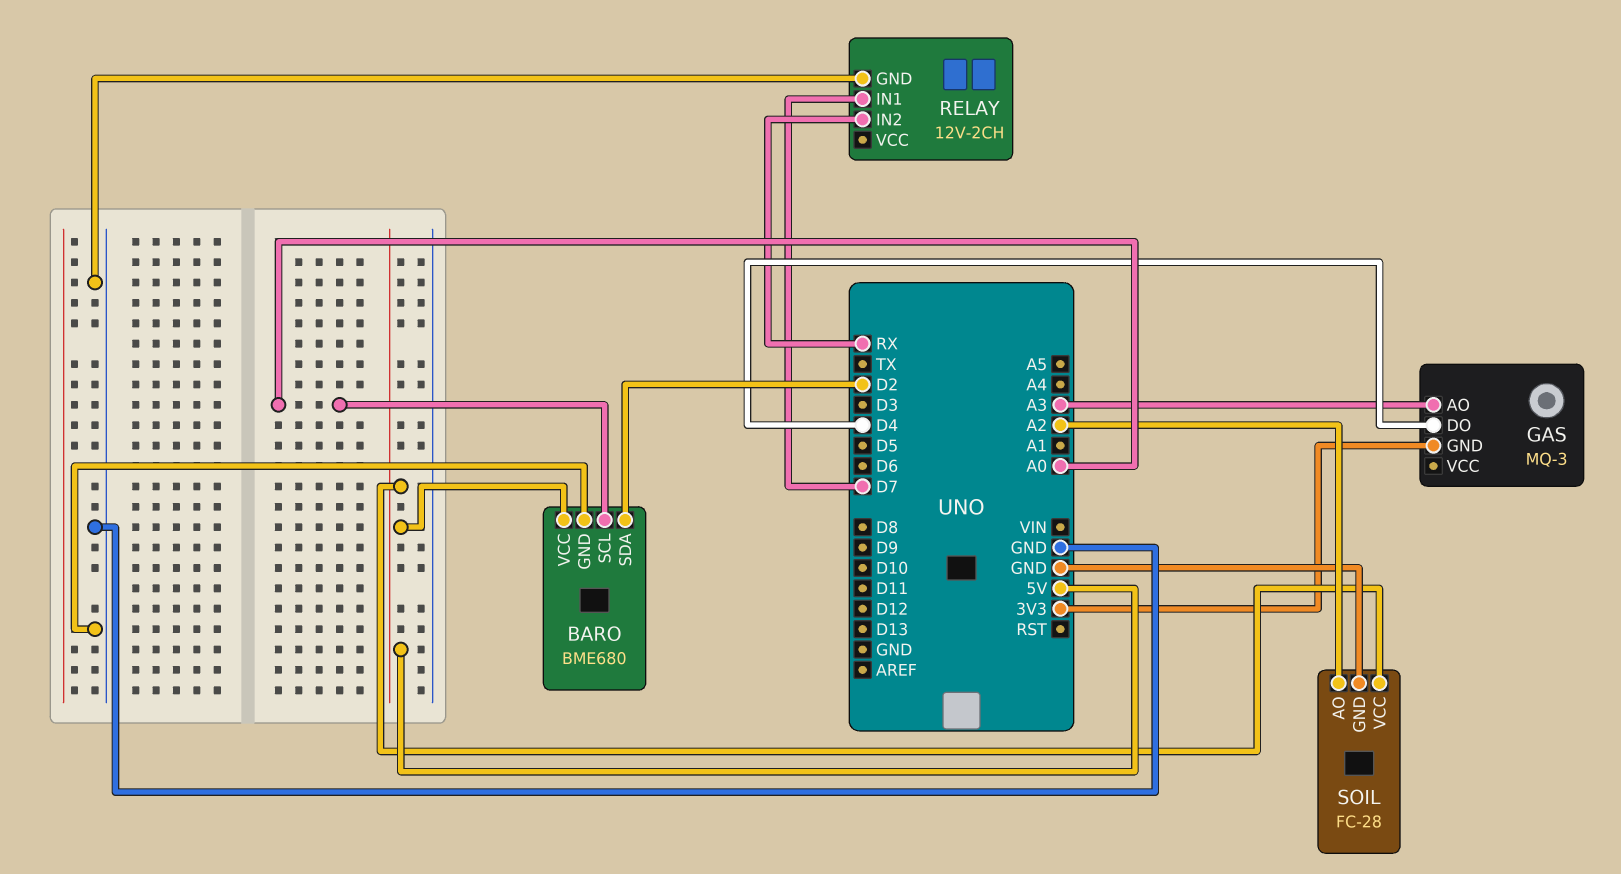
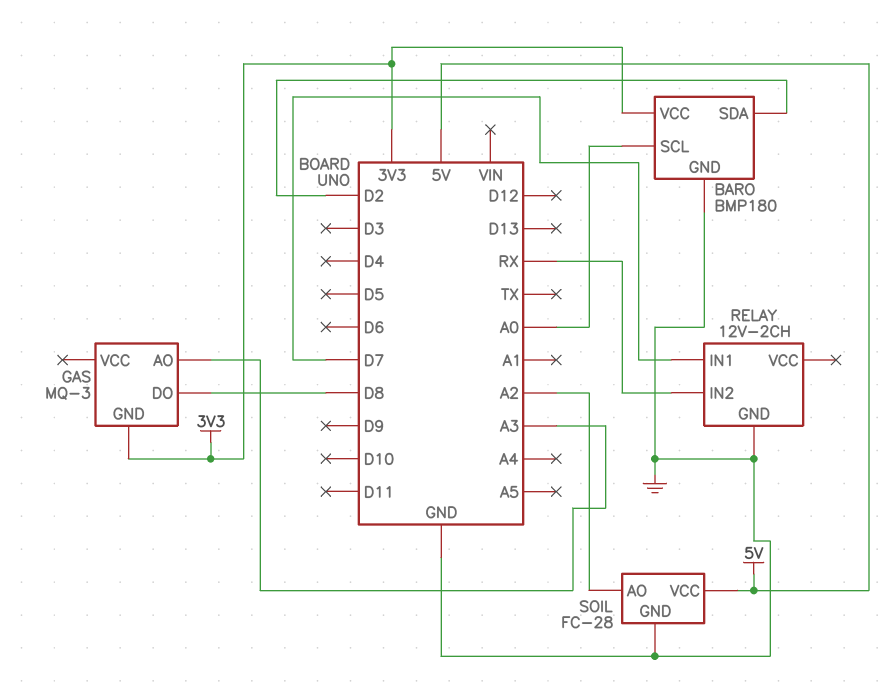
BARO: BME680 -> BMP180
BARO pin VCC: 5V -> 3V3
GAS pin DO: D4 -> D8

